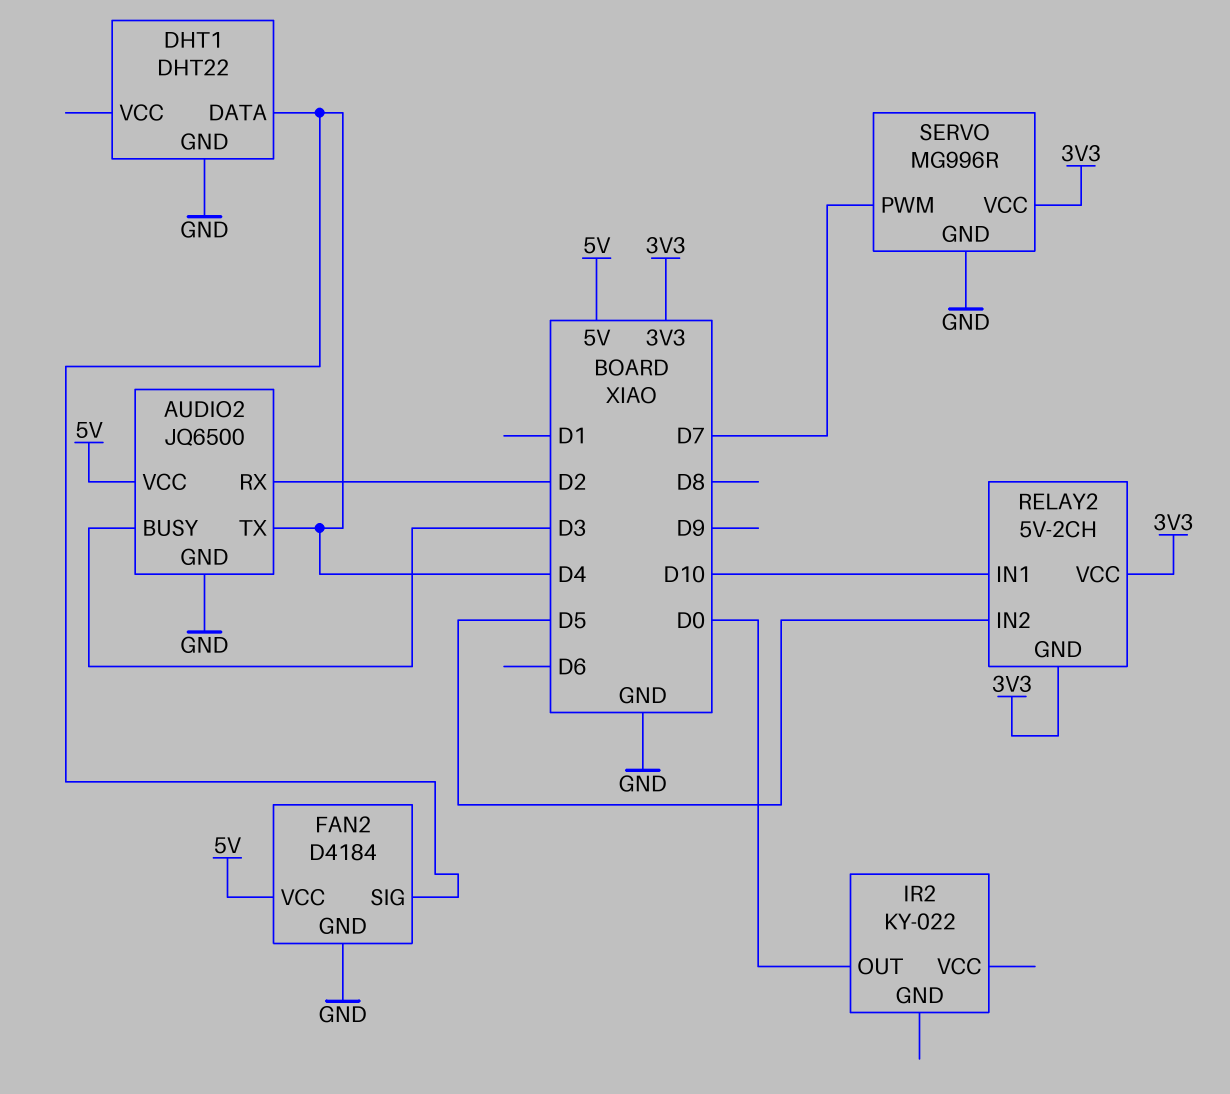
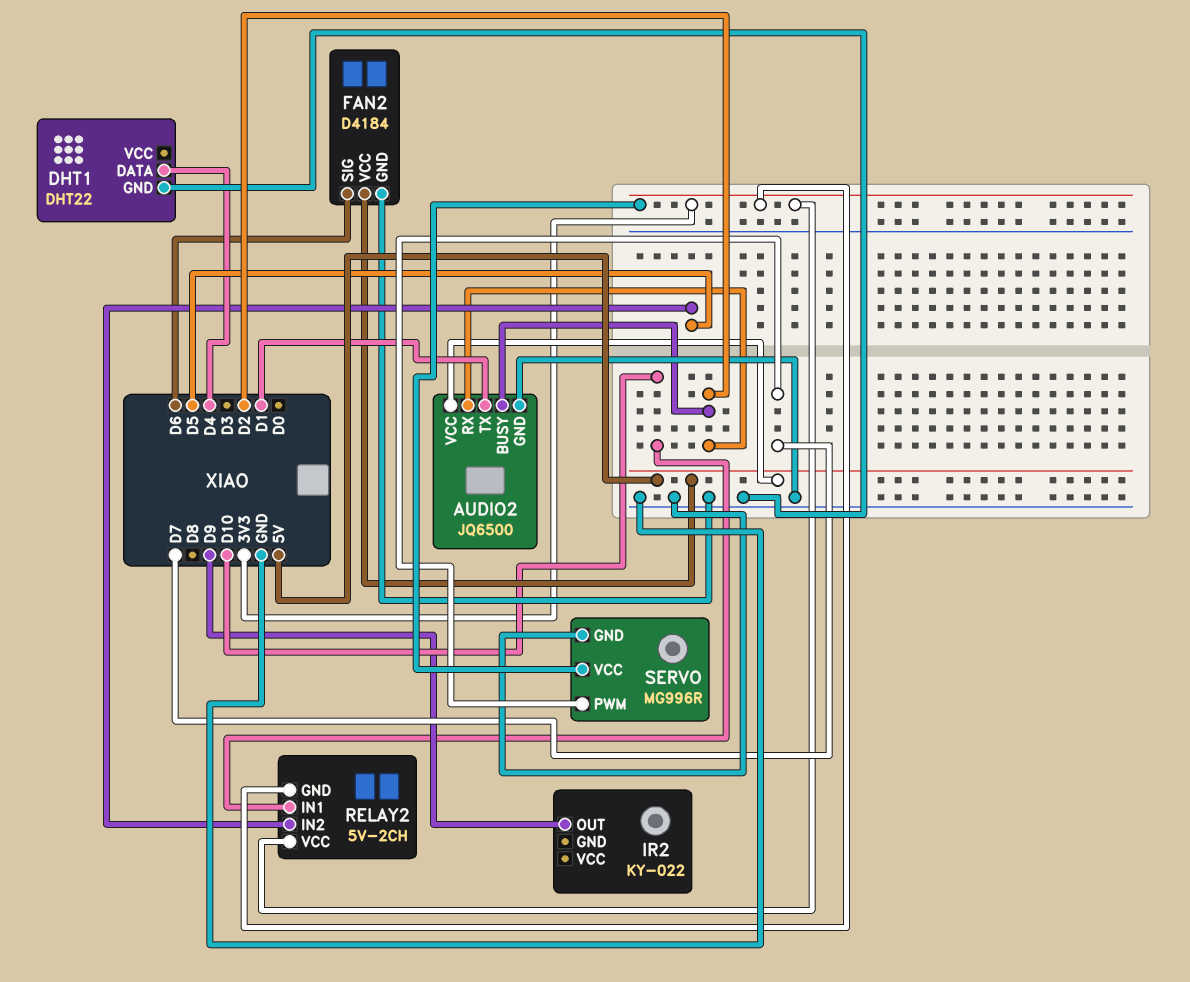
AUDIO2 pin BUSY: D3 -> D2
AUDIO2 pin TX: D4 -> D1
FAN2 pin SIG: D4 -> D6
IR2 pin OUT: D0 -> D9

